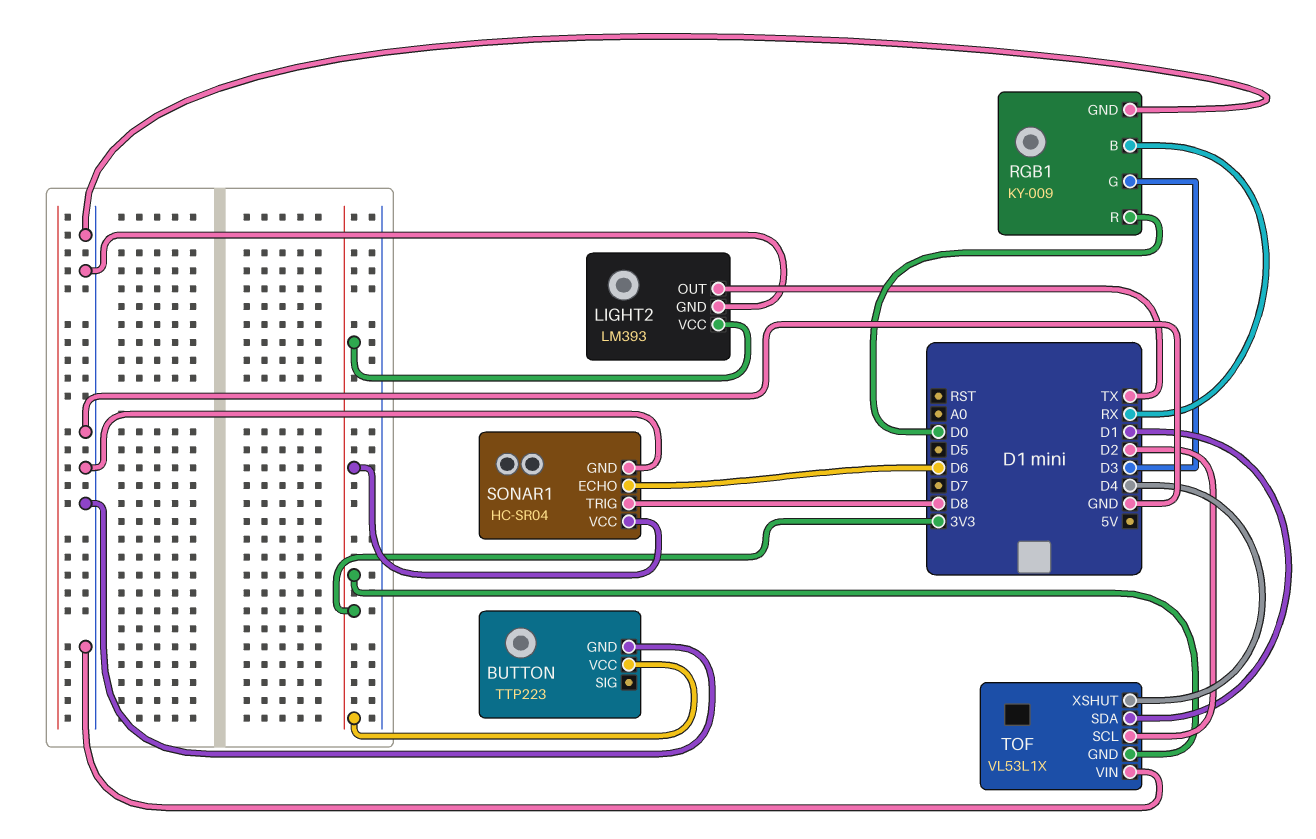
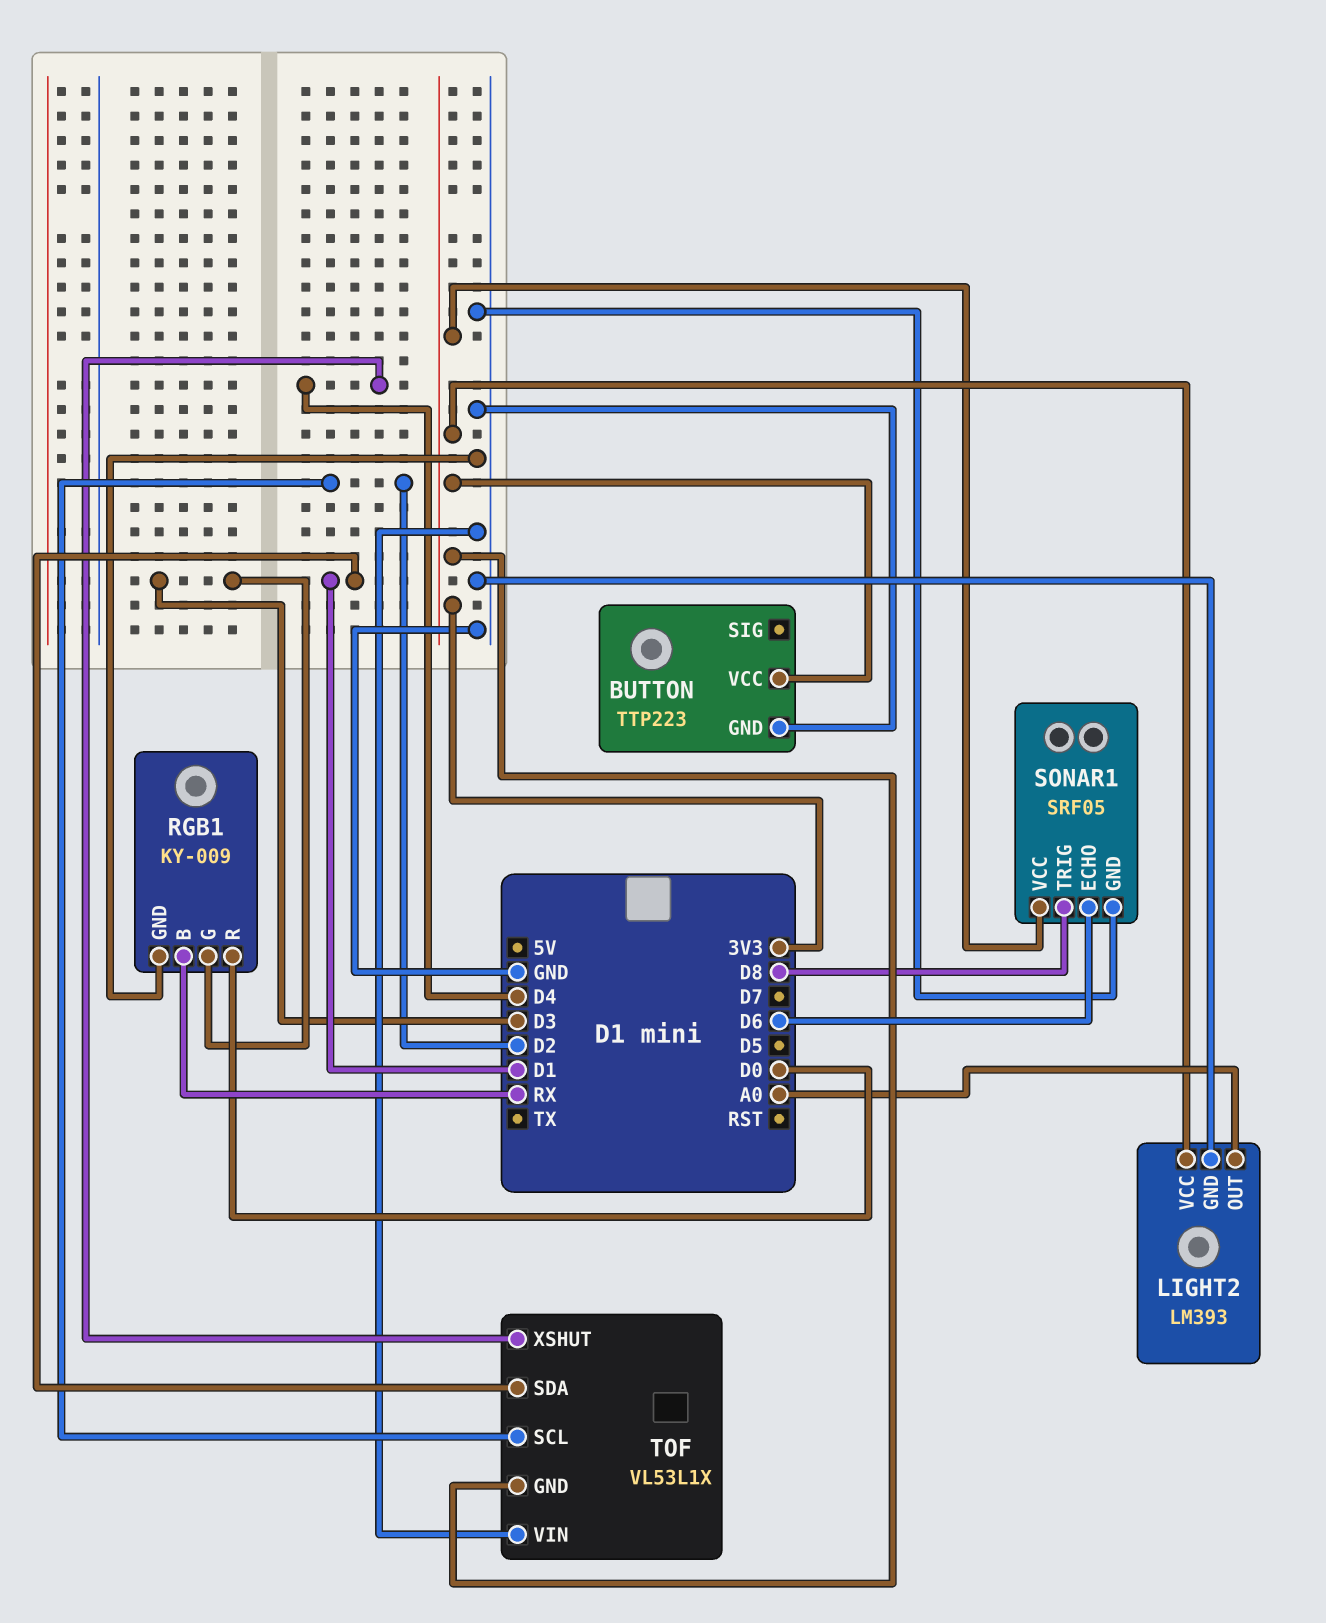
LIGHT2 pin OUT: TX -> A0
SONAR1: HC-SR04 -> SRF05

